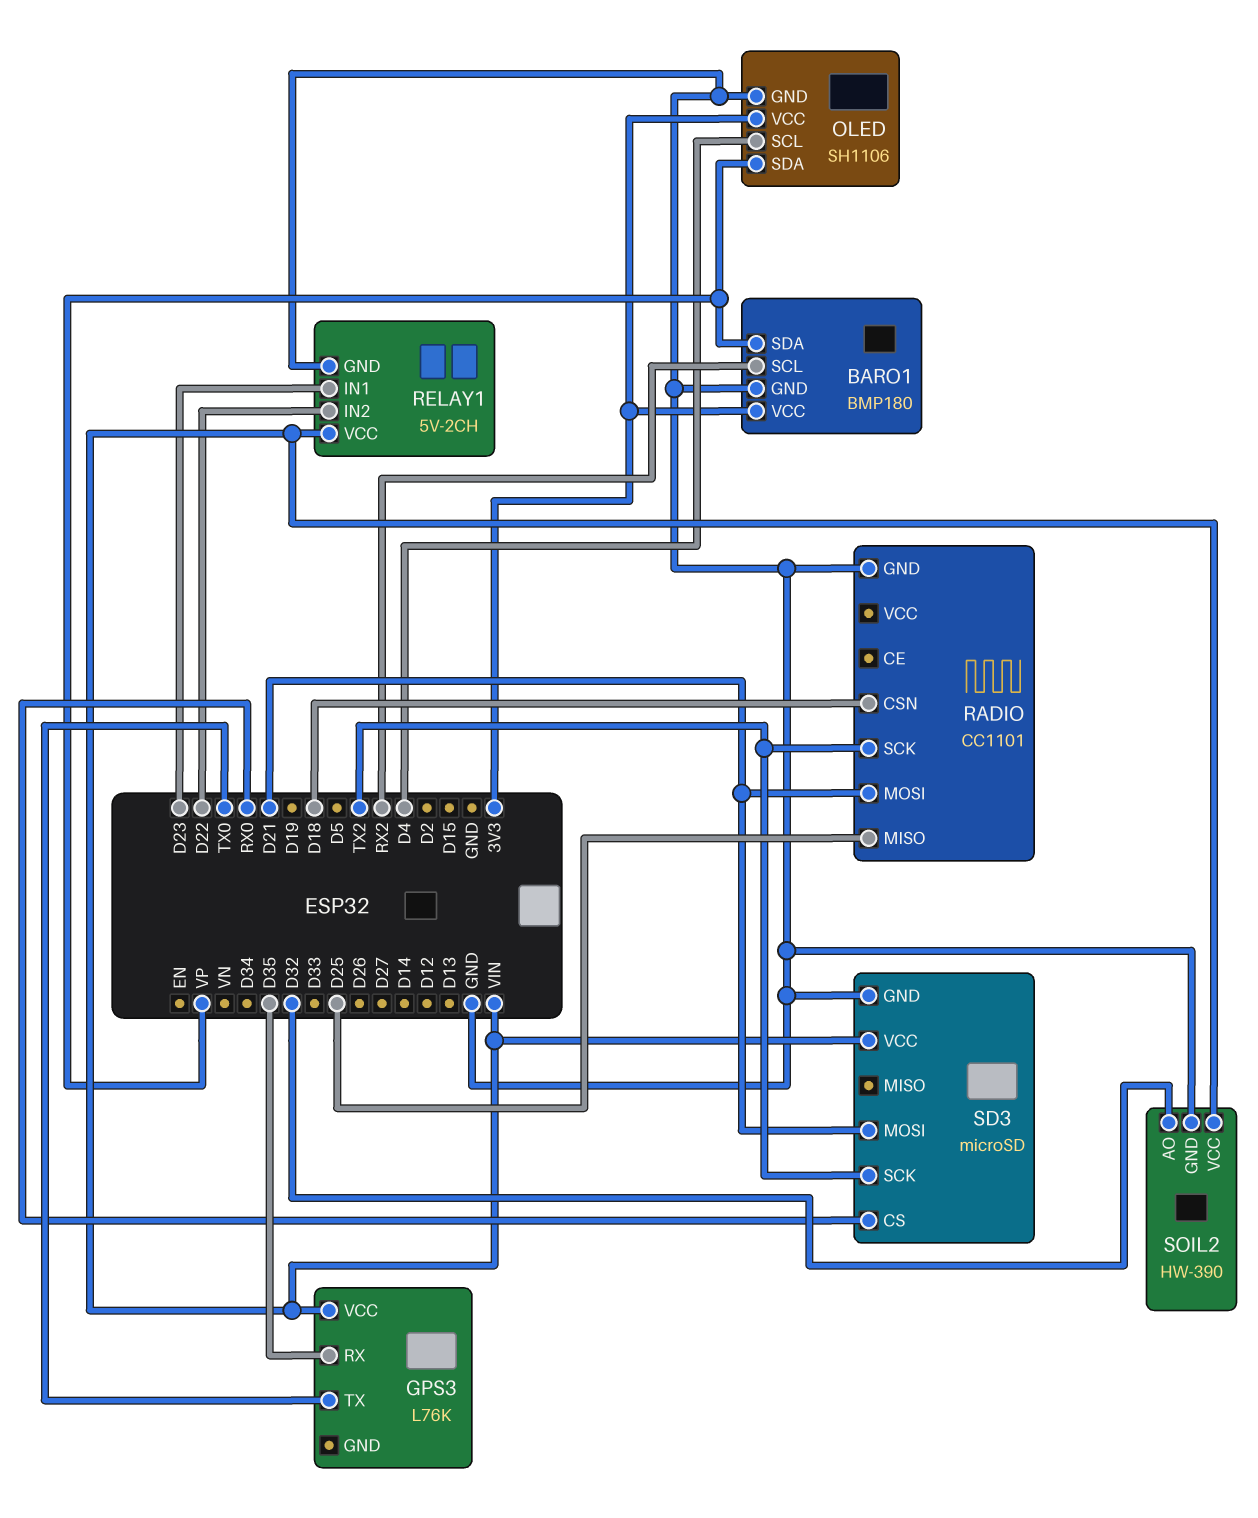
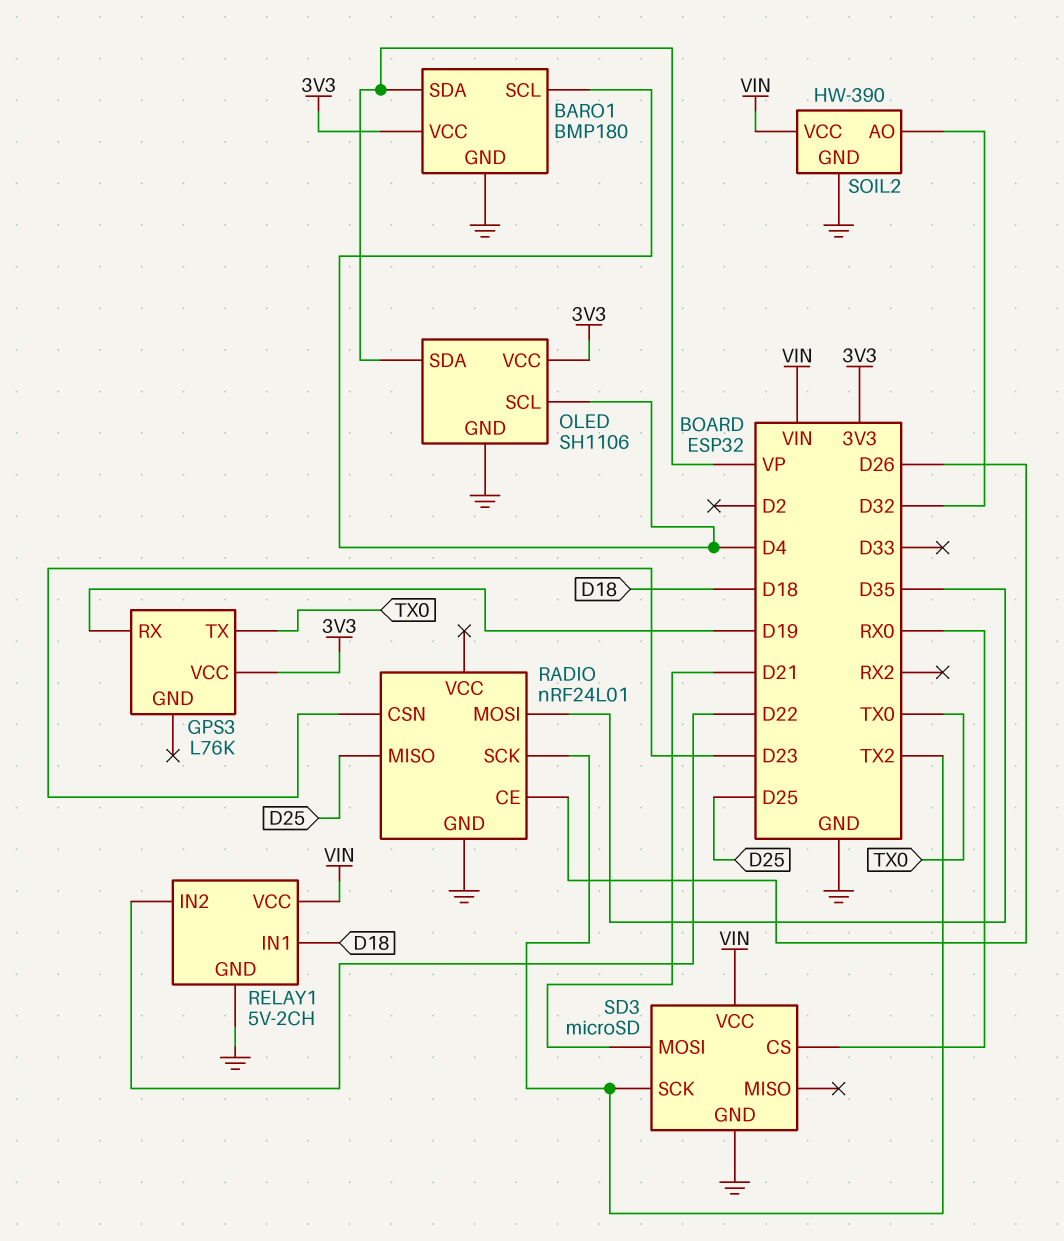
BARO1 pin SCL: RX2 -> D4
GPS3 pin RX: D35 -> D19
GPS3 pin VCC: VIN -> 3V3
RADIO: CC1101 -> nRF24L01
RADIO pin CE: none -> D26
RADIO pin CSN: D18 -> D23
RADIO pin MOSI: D21 -> D35
RELAY1 pin IN1: D23 -> D18

